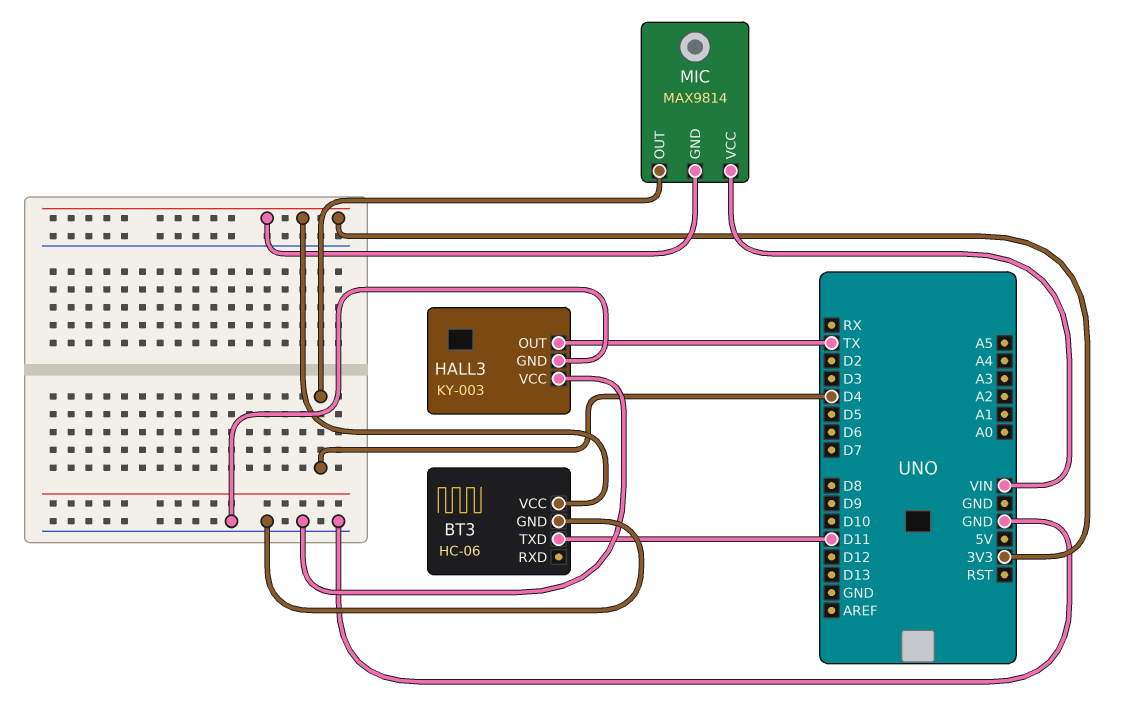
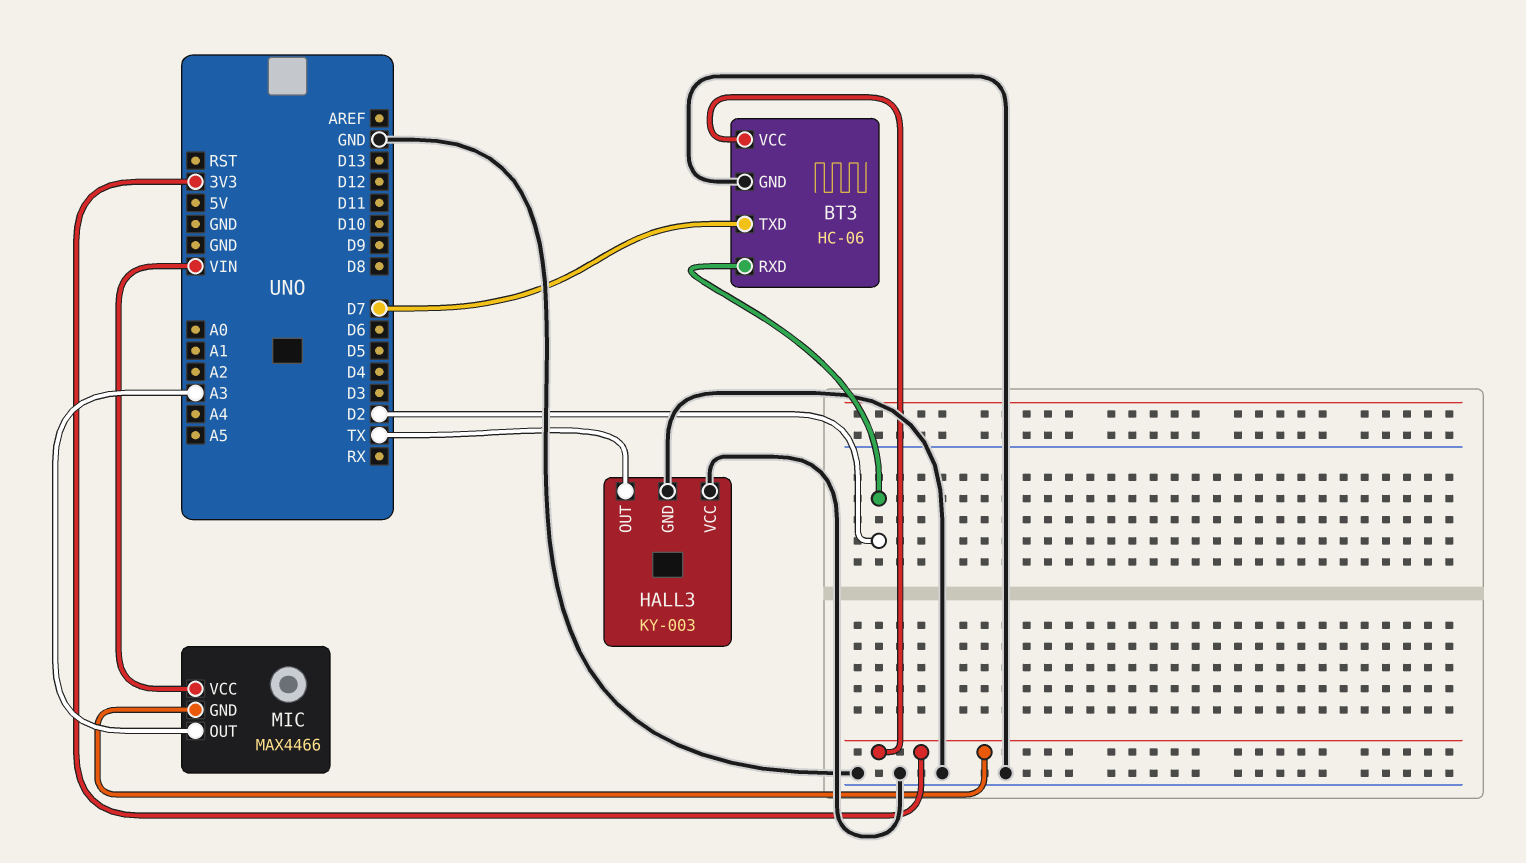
BT3 pin RXD: none -> D2
BT3 pin TXD: D11 -> D7
MIC: MAX9814 -> MAX4466
MIC pin OUT: D4 -> A3

